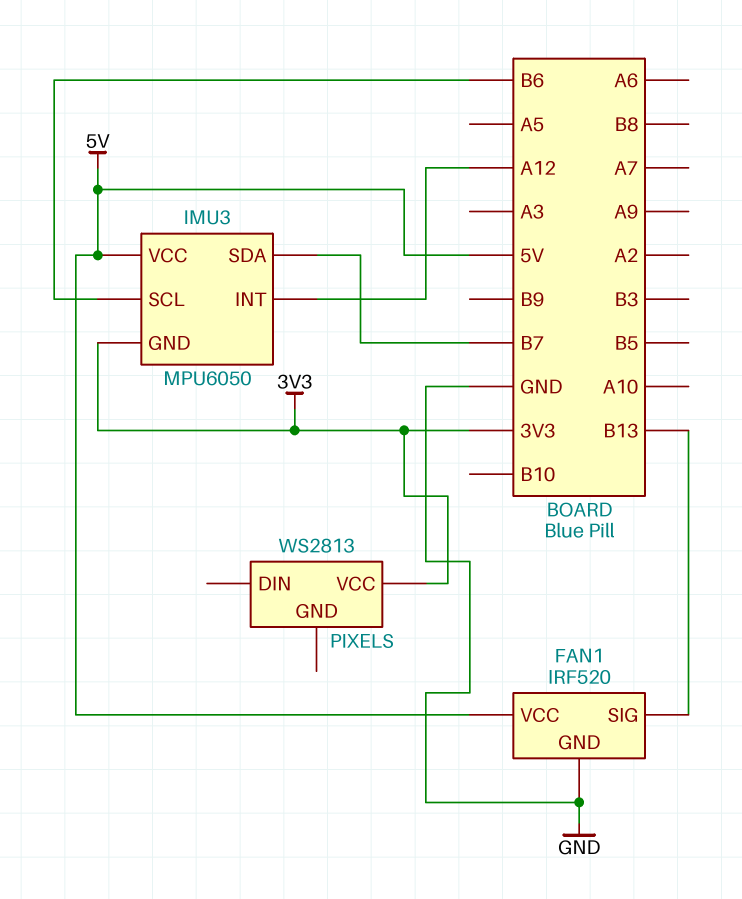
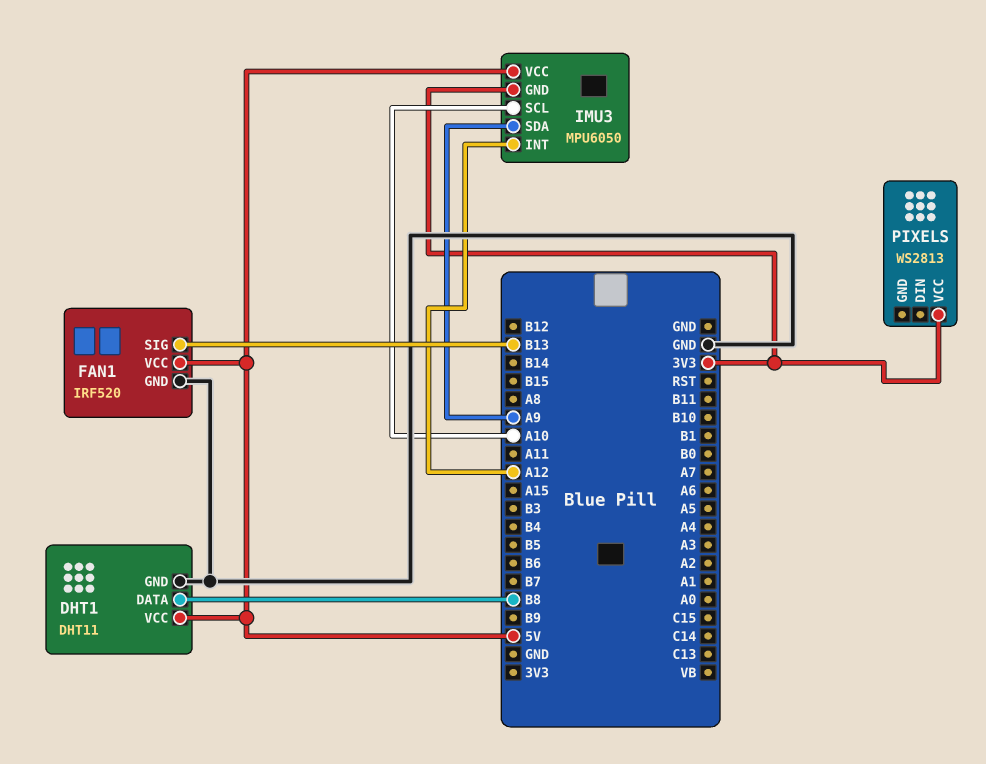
DHT1: none -> DHT11
DHT1 pin DATA: none -> B8
DHT1 pin GND: none -> GND
DHT1 pin VCC: none -> 5V
IMU3 pin SCL: B6 -> A10
IMU3 pin SDA: B7 -> A9

